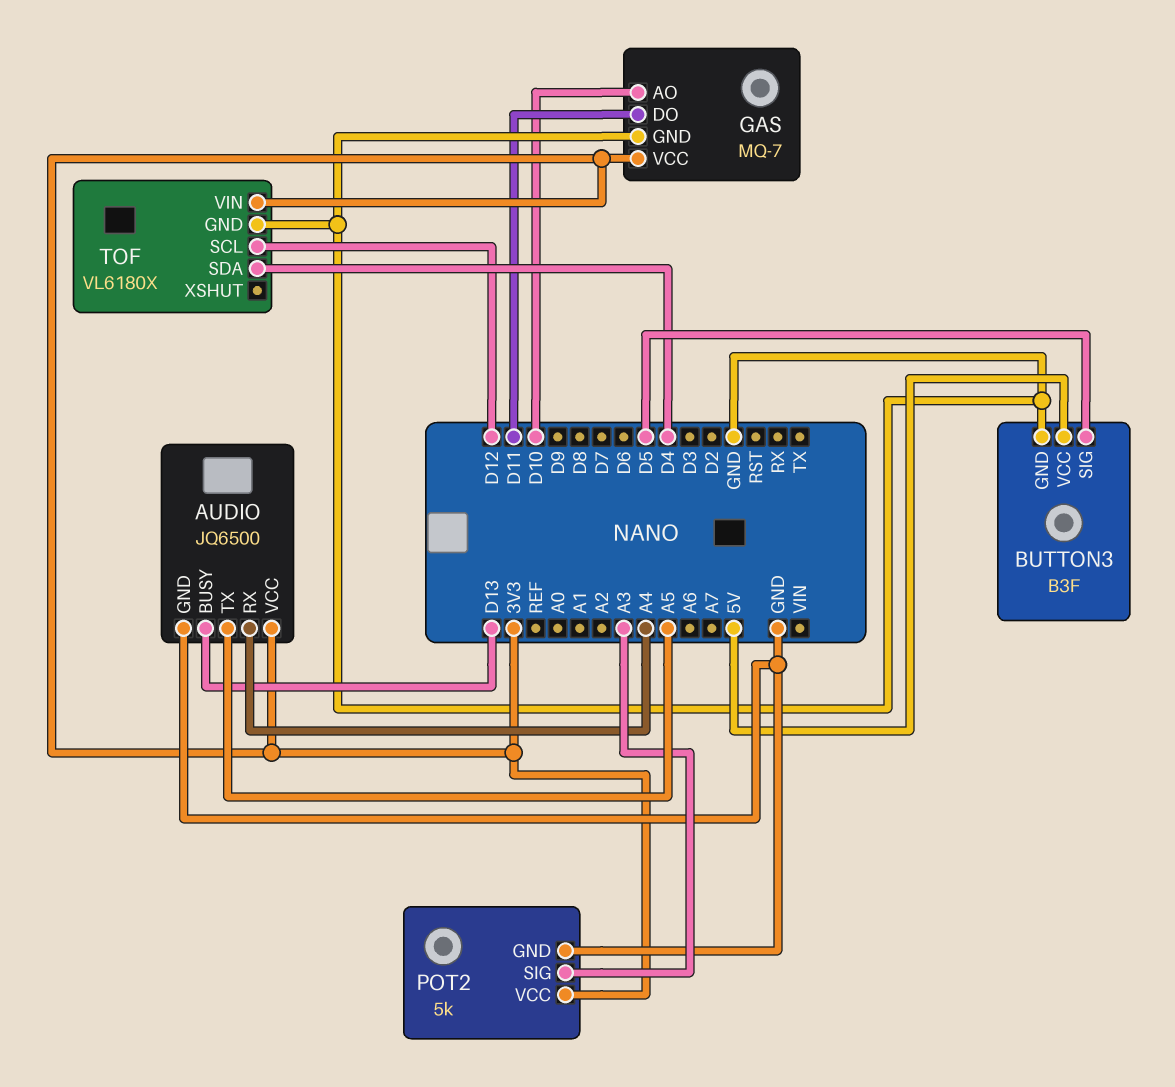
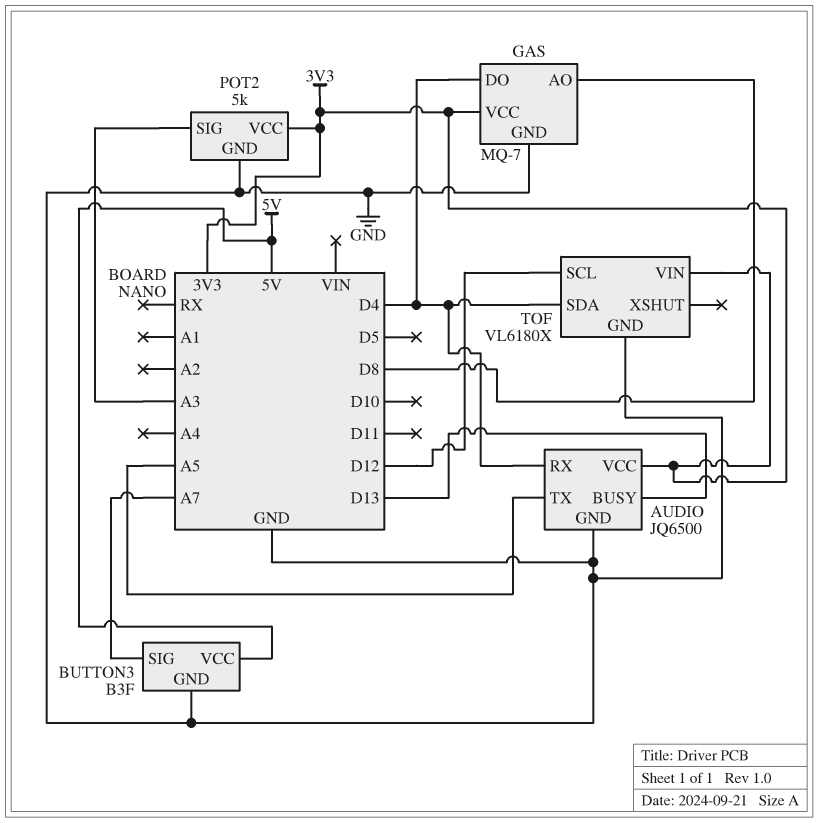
AUDIO pin RX: A4 -> D4
BUTTON3 pin SIG: D5 -> A7
GAS pin AO: D10 -> D8
GAS pin DO: D11 -> D4

